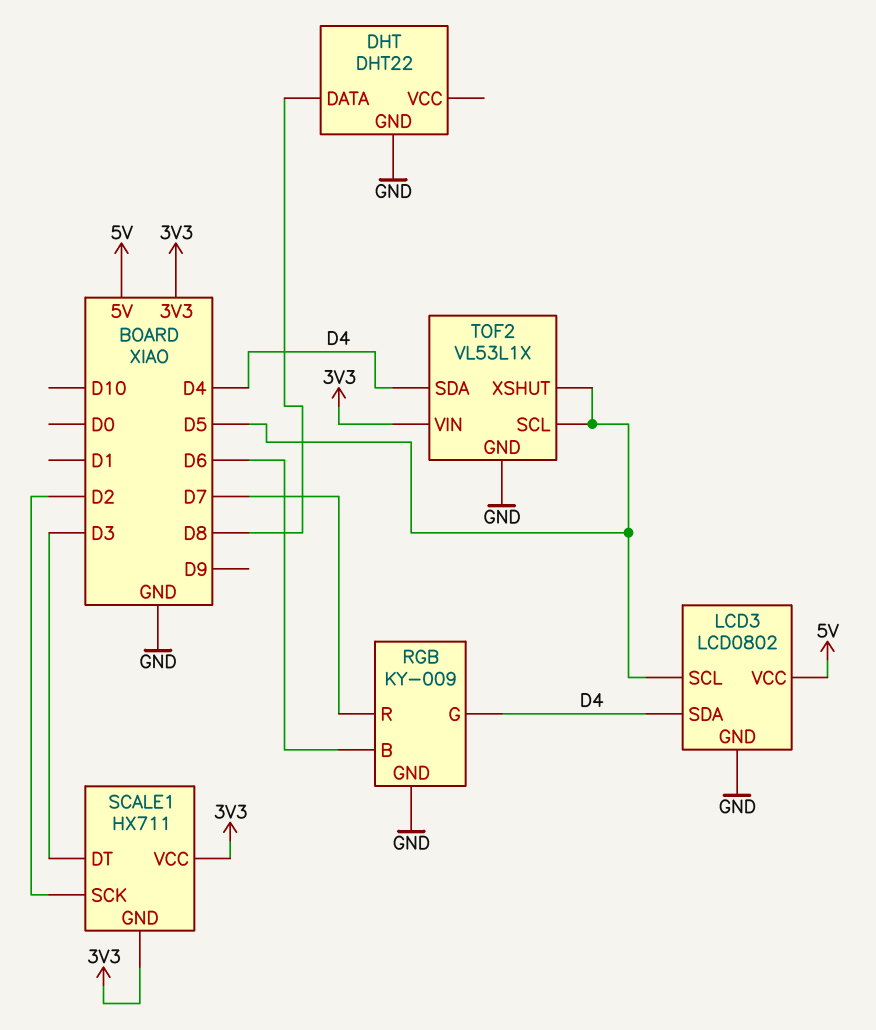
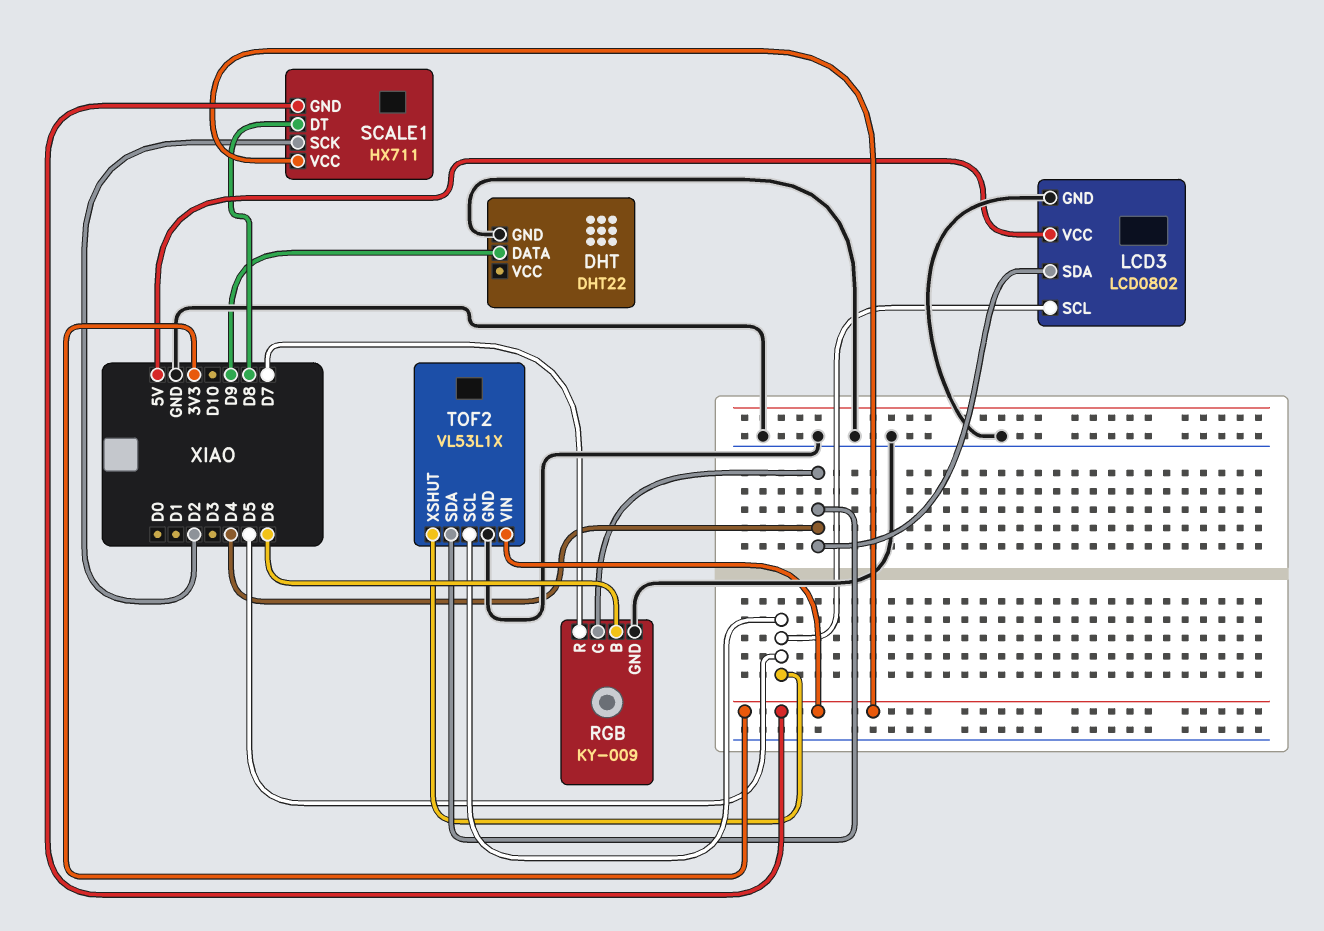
DHT pin DATA: D8 -> D9
SCALE1 pin DT: D3 -> D8

